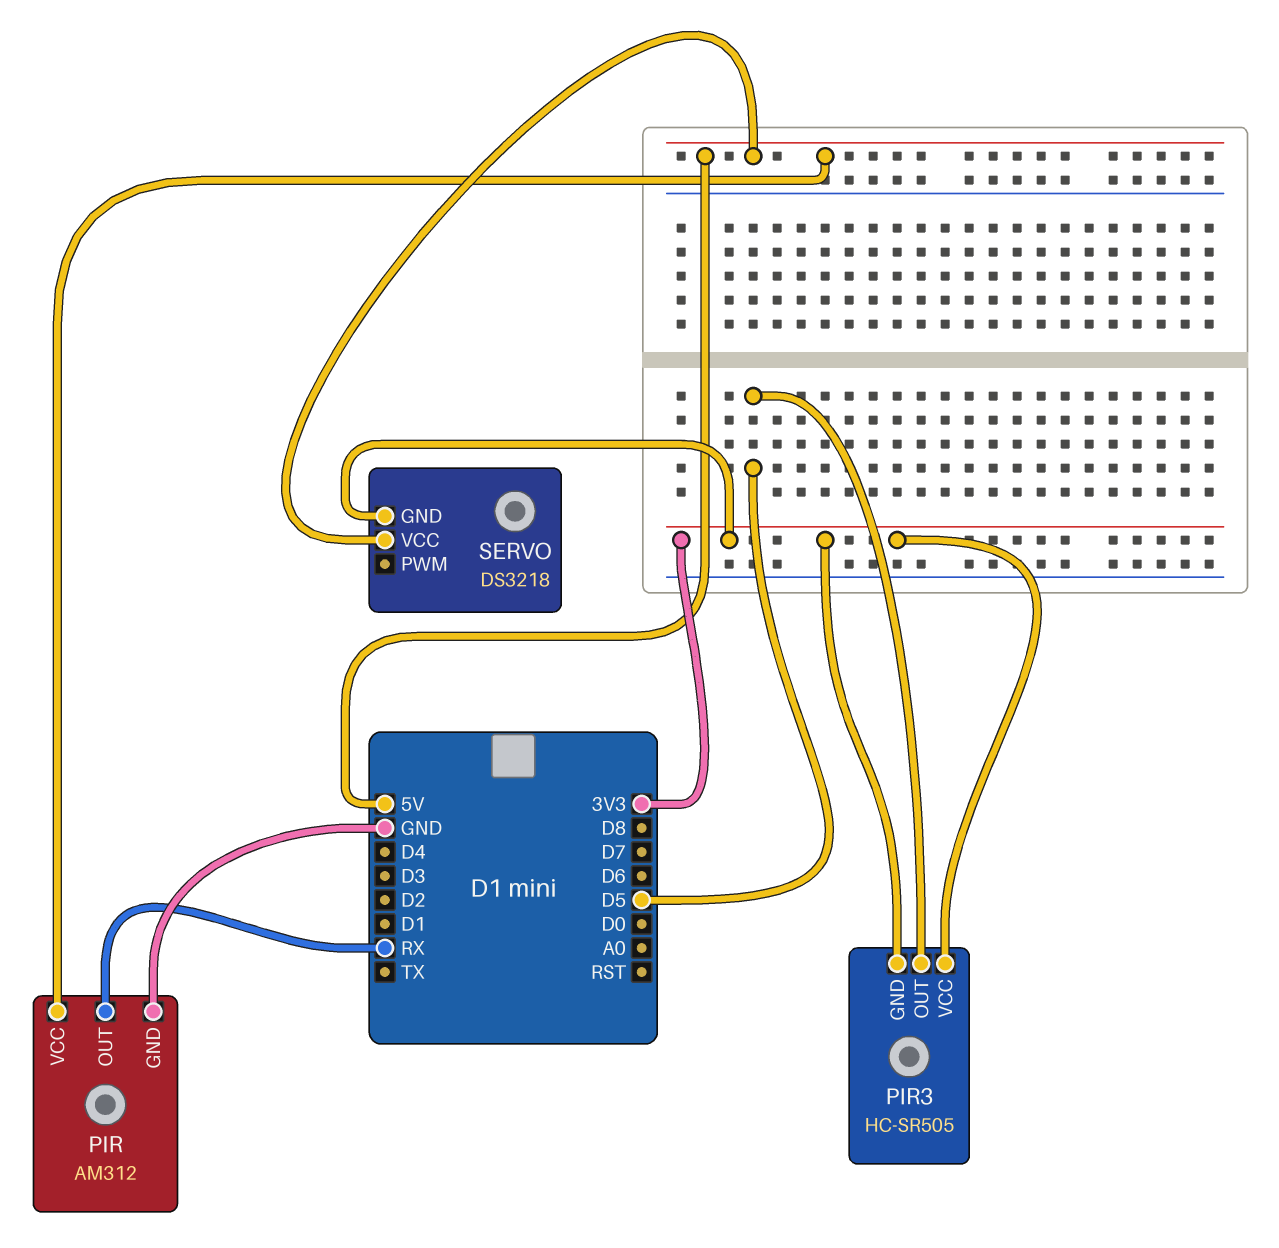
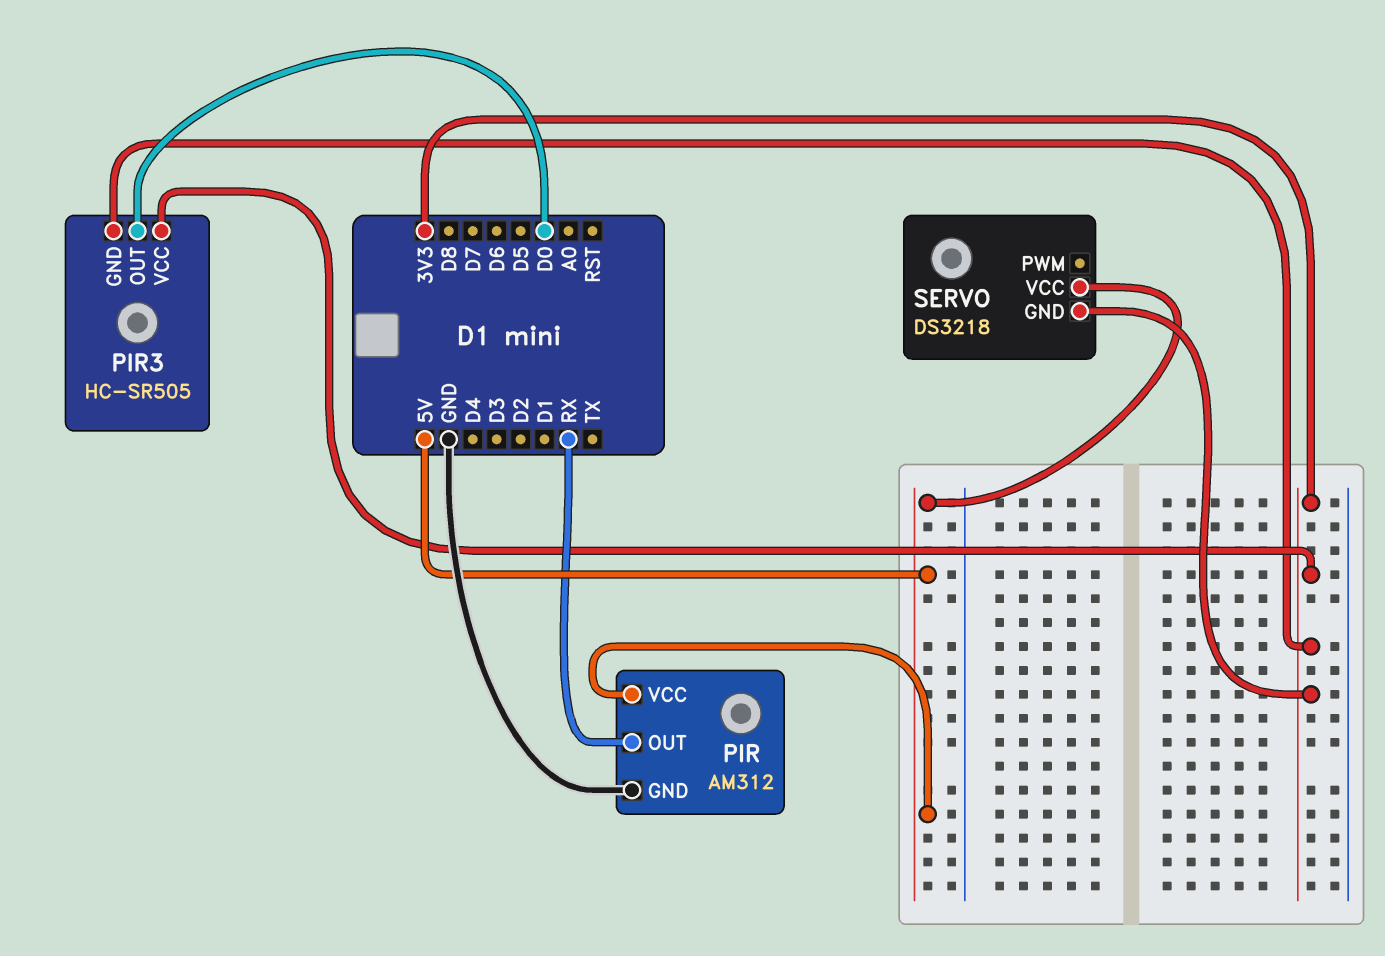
PIR3 pin OUT: D5 -> D0

